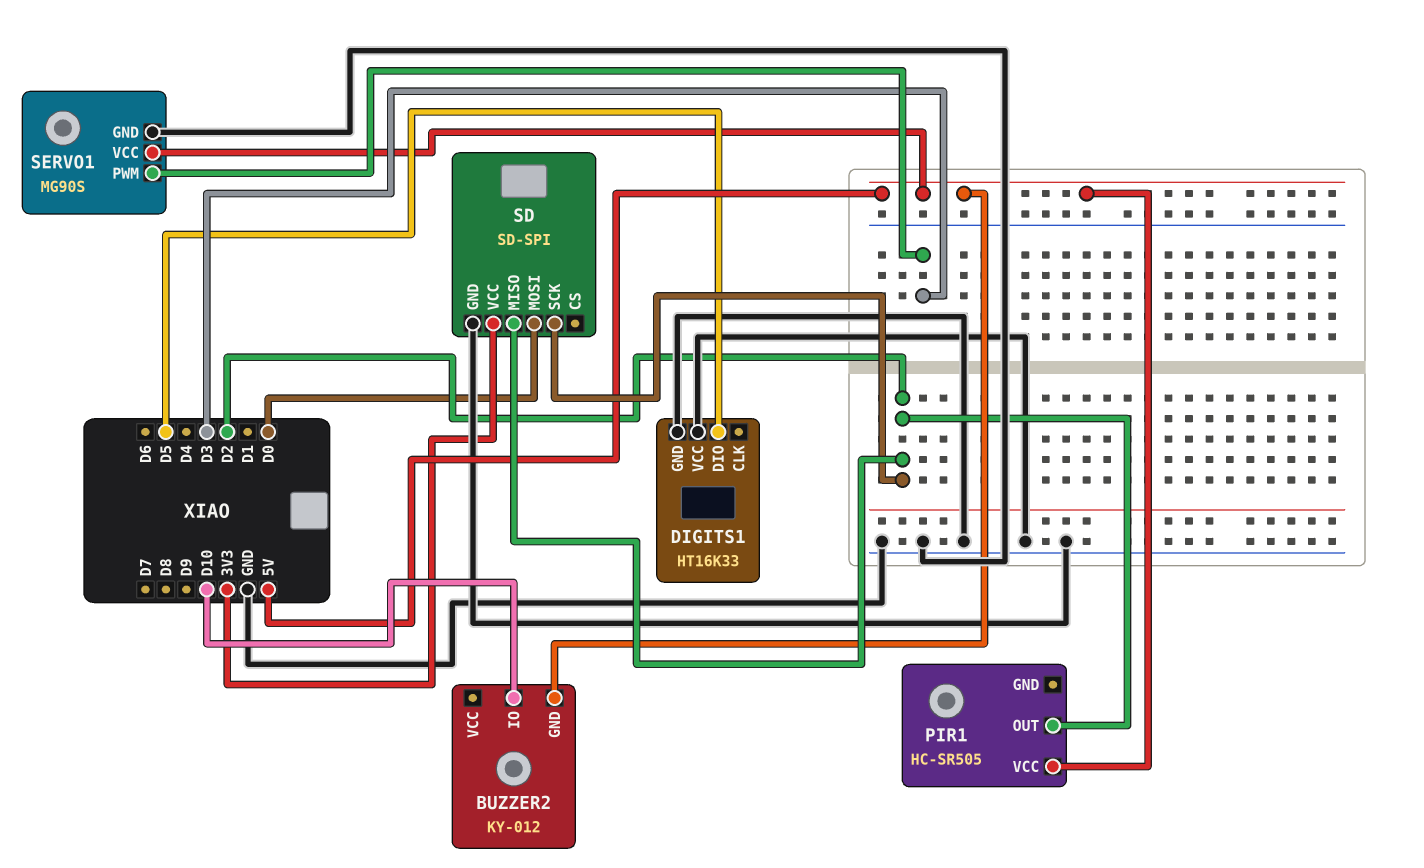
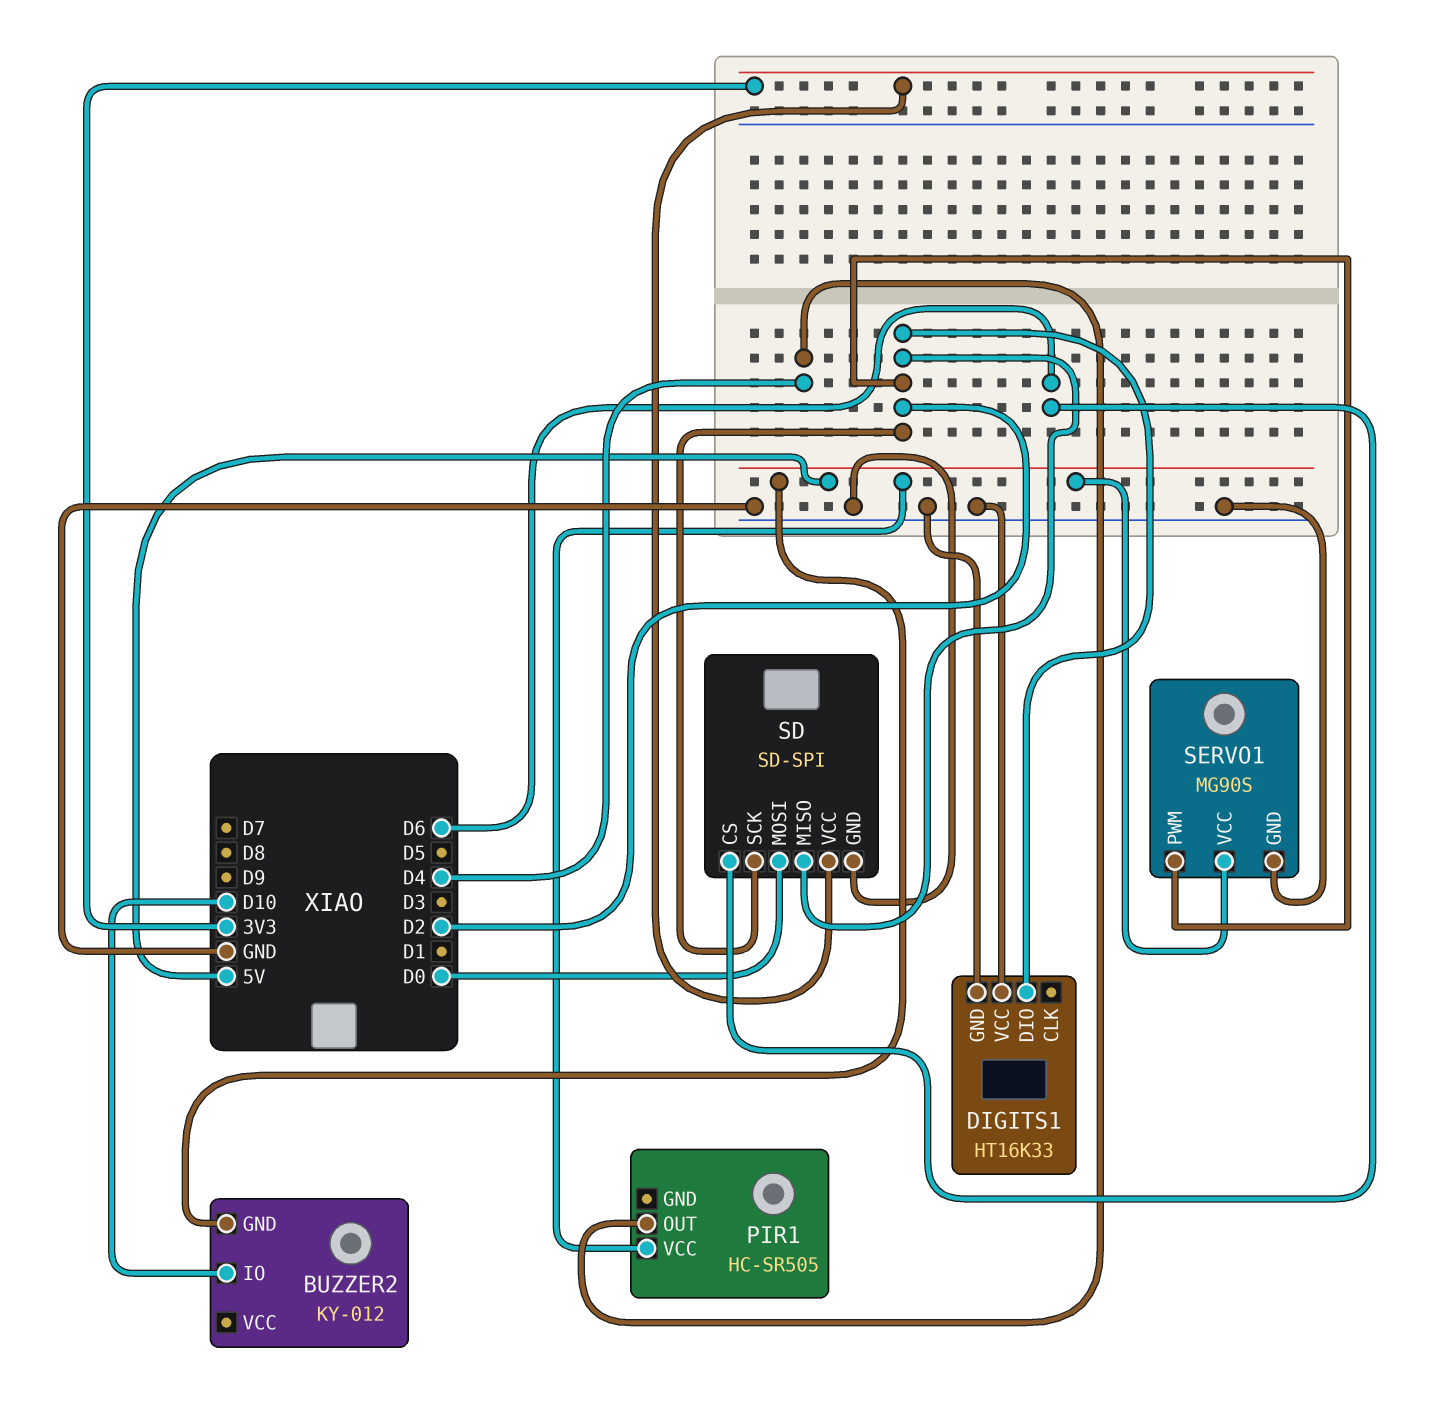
DIGITS1 pin DIO: D5 -> D2
PIR1 pin OUT: D2 -> D4
SD pin CS: none -> D6
SERVO1 pin PWM: D3 -> D2

